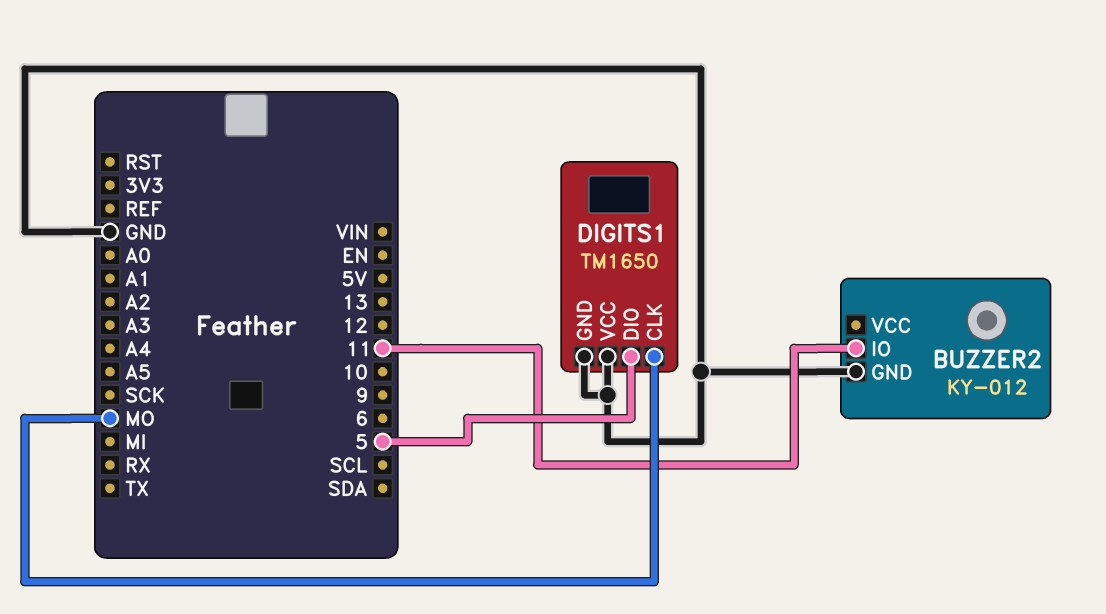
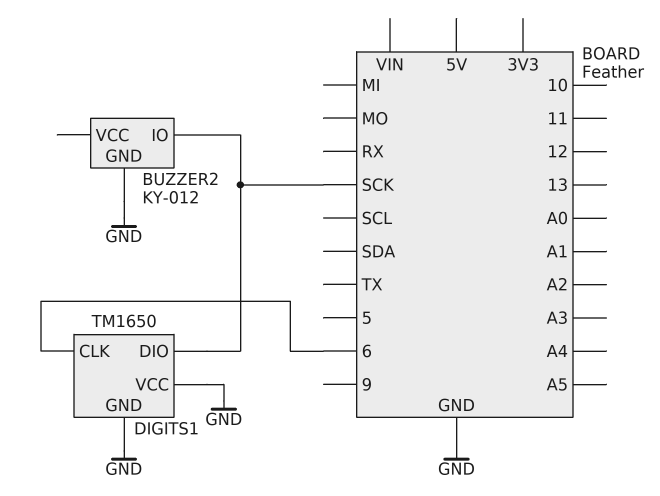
BUZZER2 pin IO: 11 -> SCK
DIGITS1 pin CLK: MO -> 6
DIGITS1 pin DIO: 5 -> SCK

